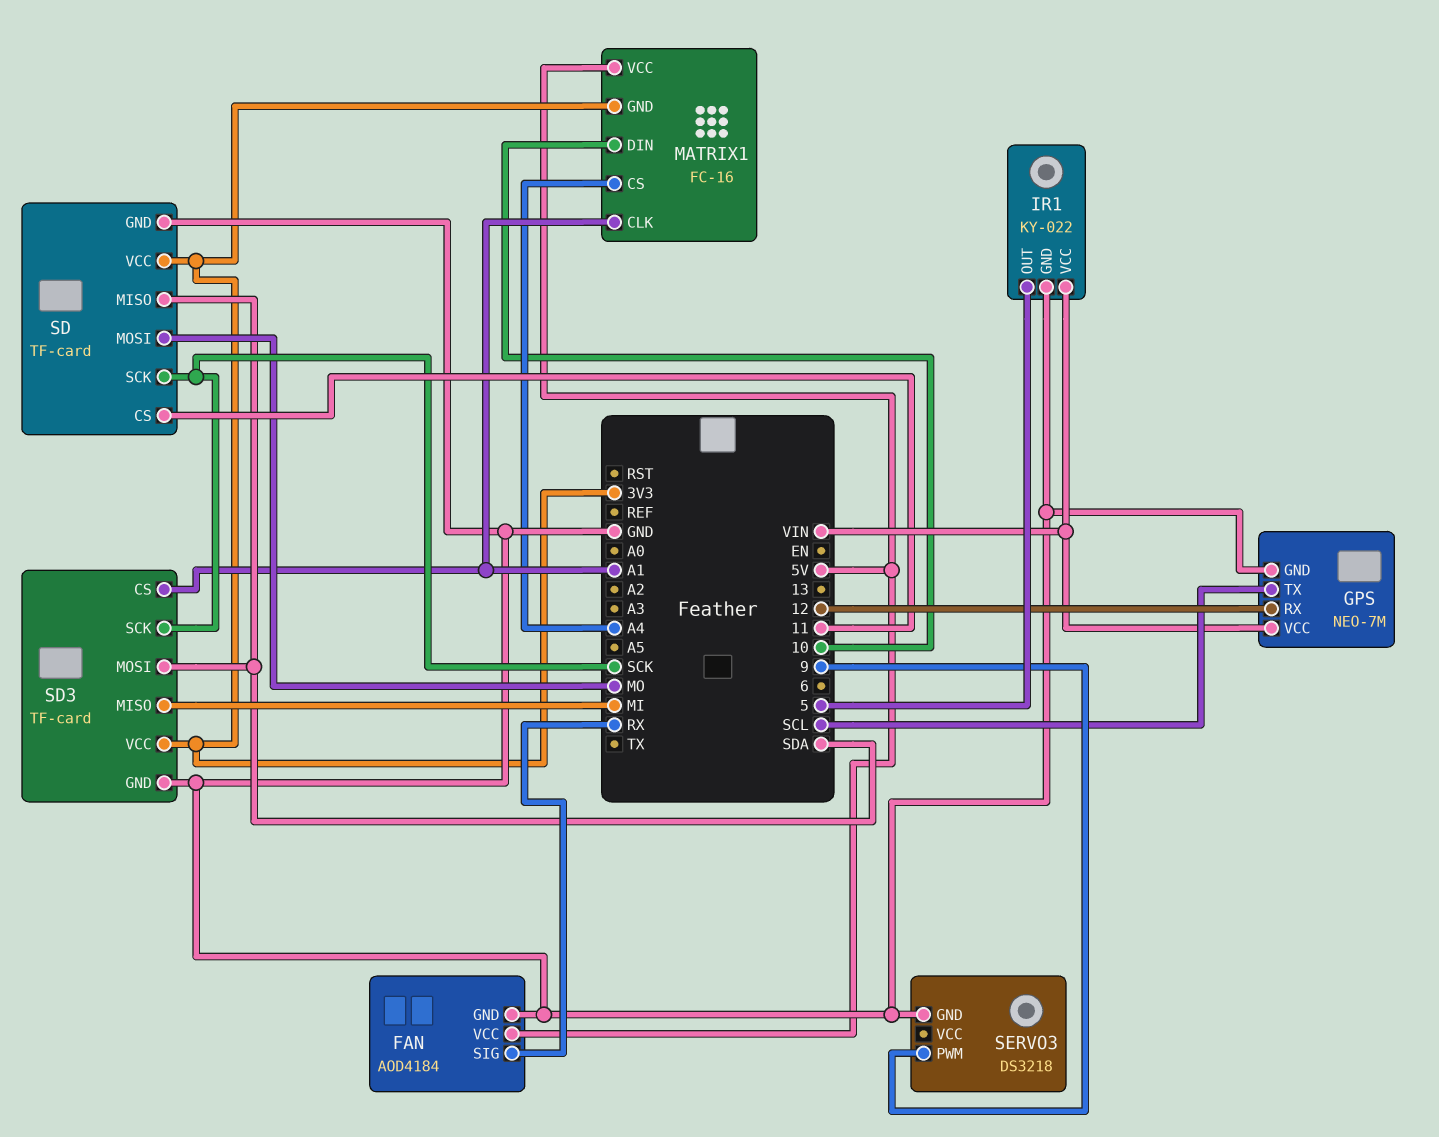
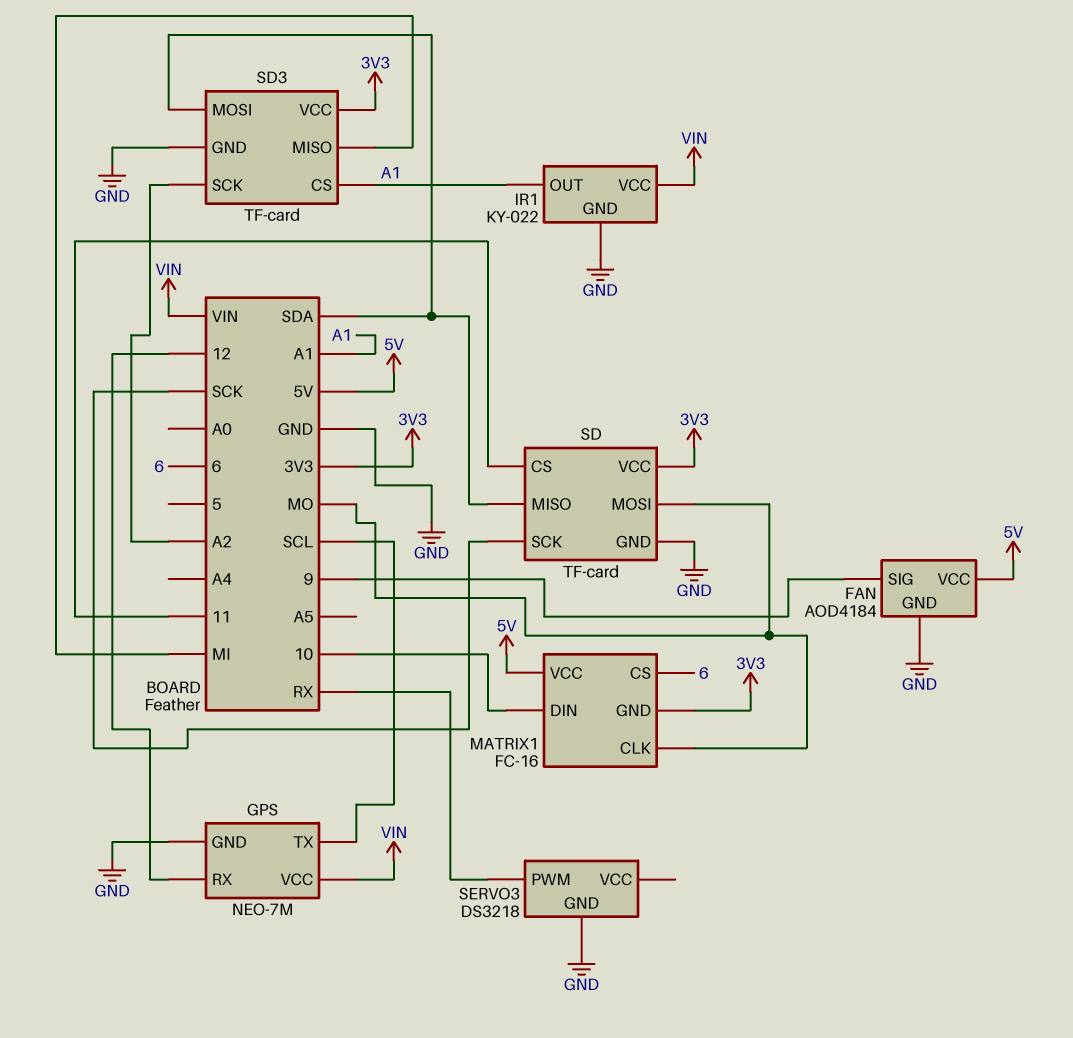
FAN pin SIG: RX -> 9
IR1 pin OUT: 5 -> A1
MATRIX1 pin CLK: A1 -> MO
MATRIX1 pin CS: A4 -> 6
SD3 pin SCK: SCK -> A2
SERVO3 pin PWM: 9 -> RX

